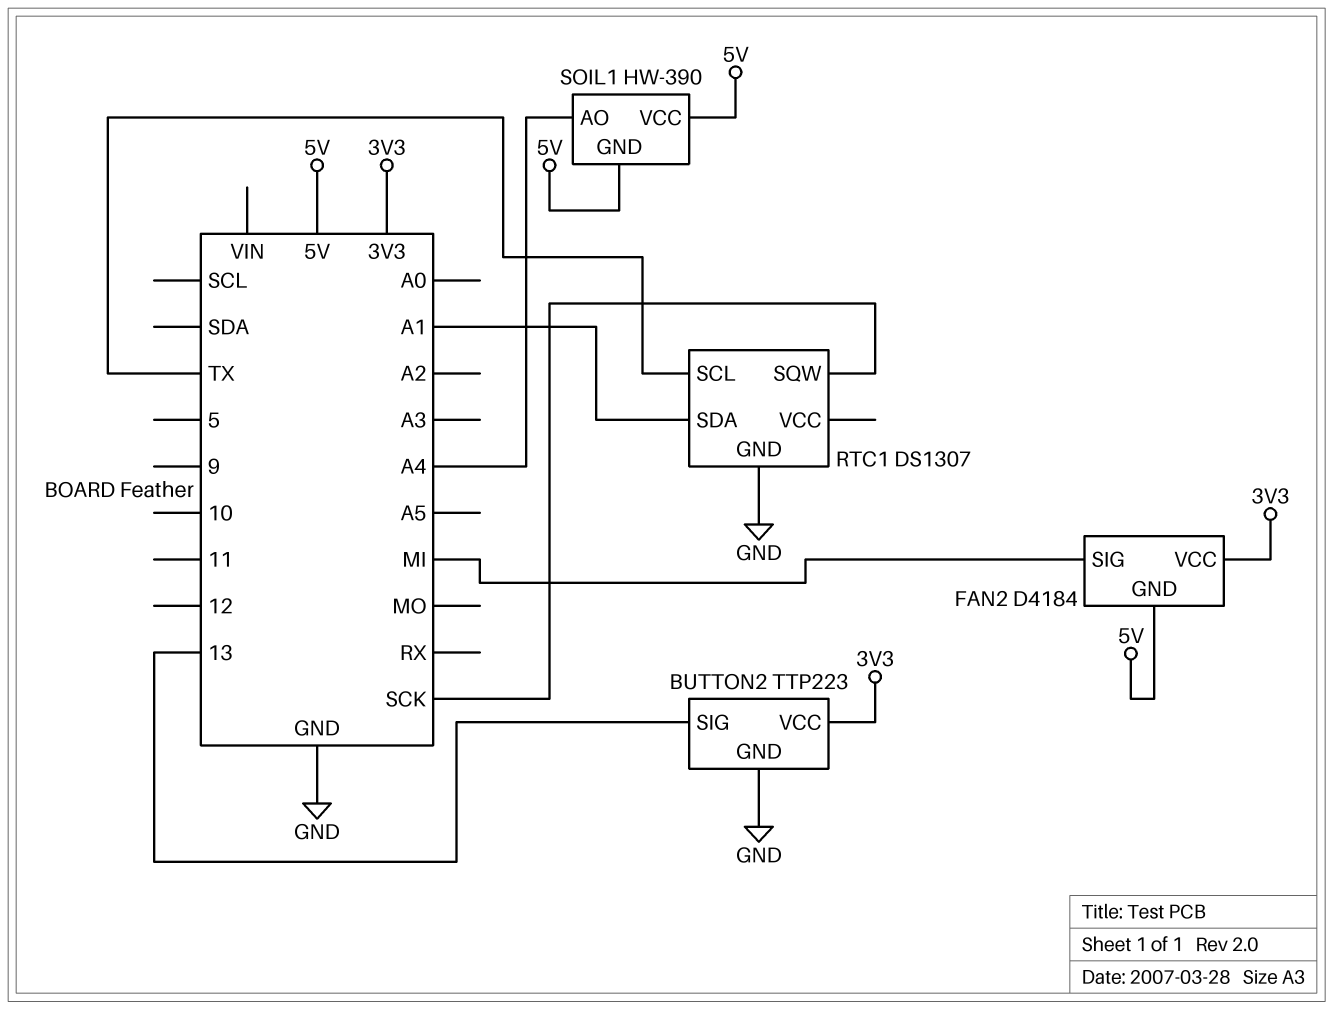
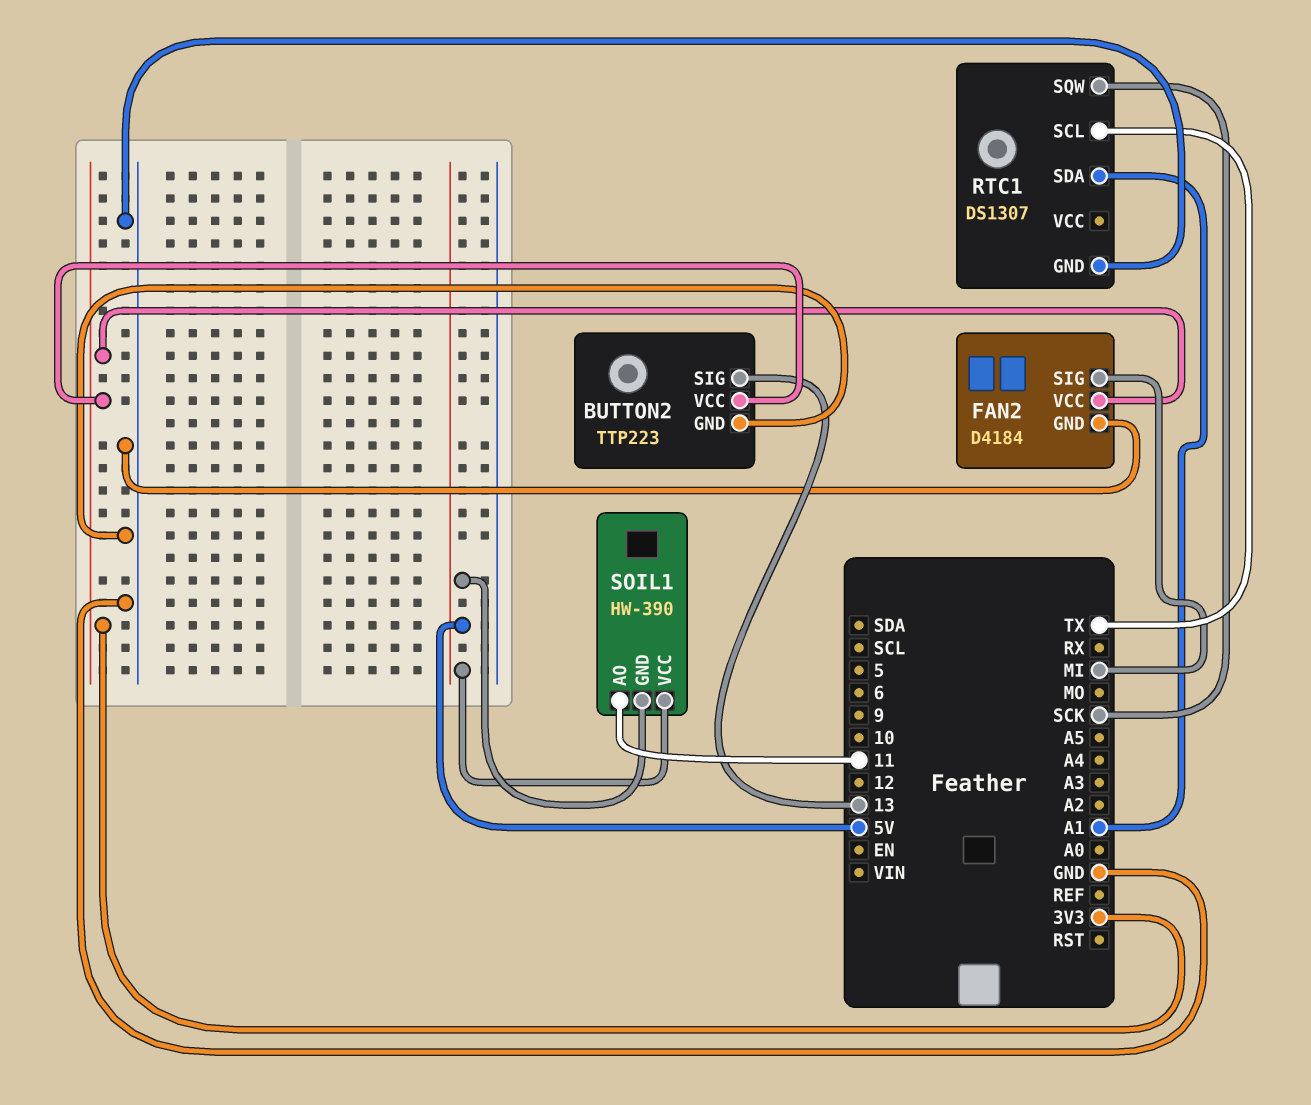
FAN2 pin GND: 5V -> GND
SOIL1 pin AO: A4 -> 11

